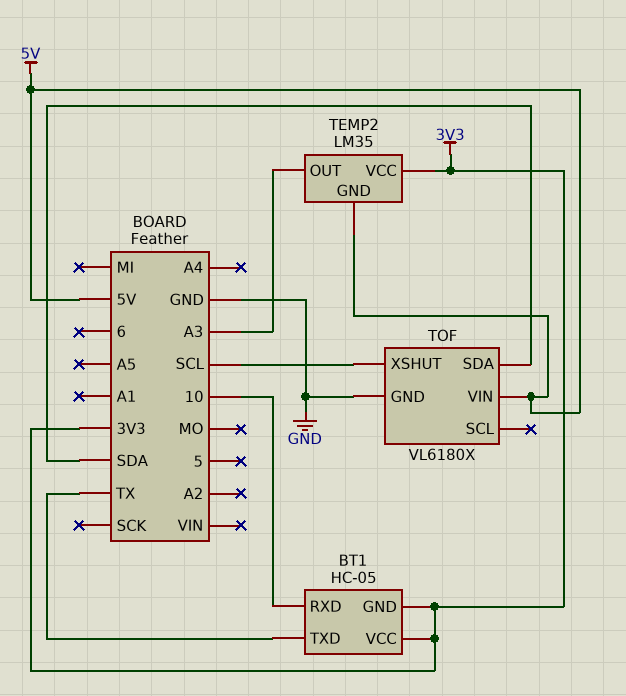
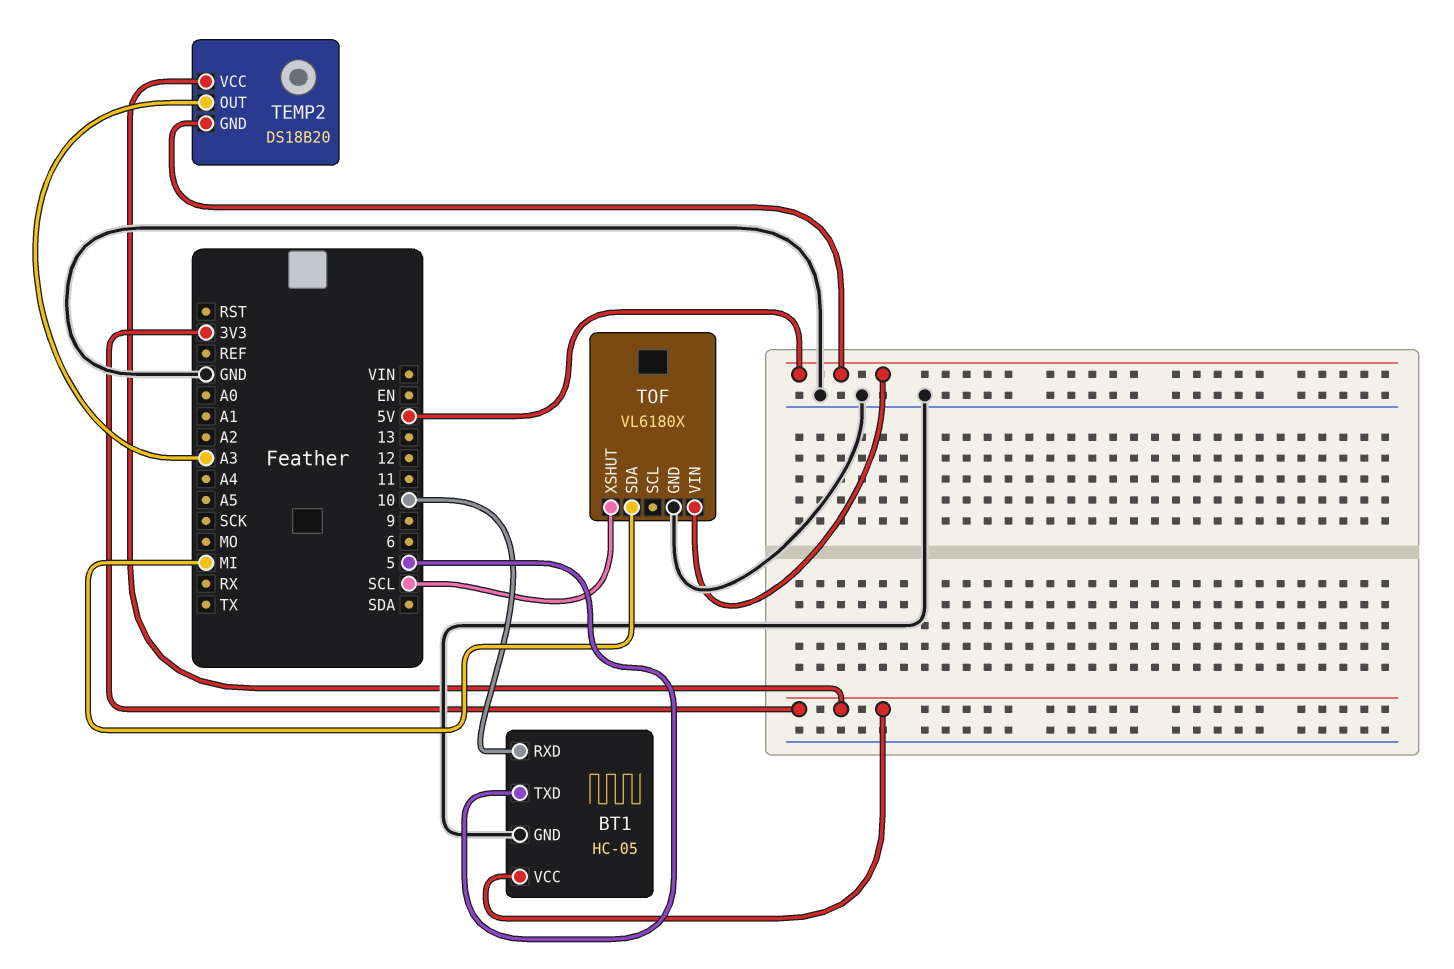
BT1 pin GND: 3V3 -> GND
BT1 pin TXD: TX -> 5
TEMP2: LM35 -> DS18B20
TOF pin SDA: SDA -> MI

